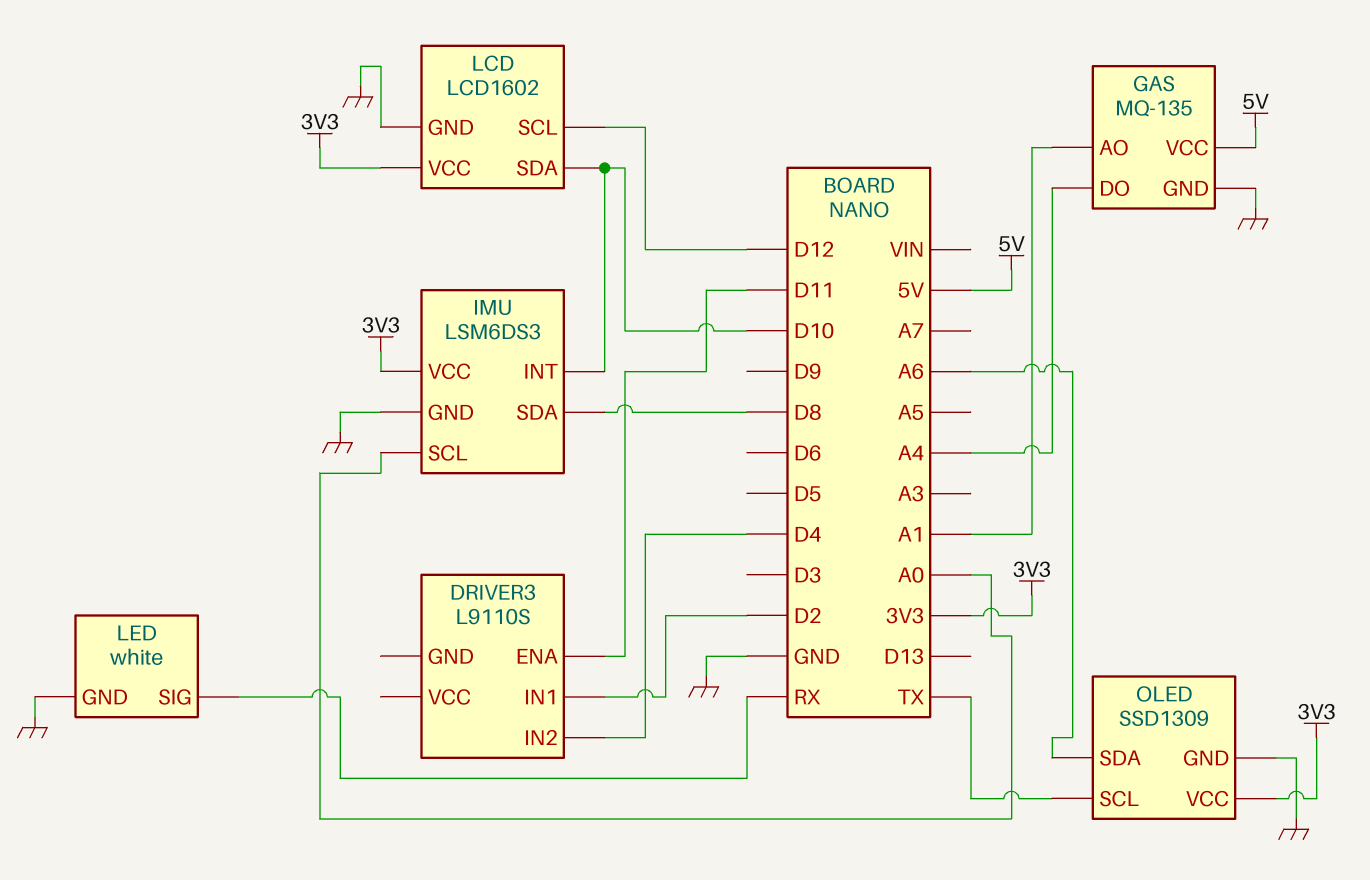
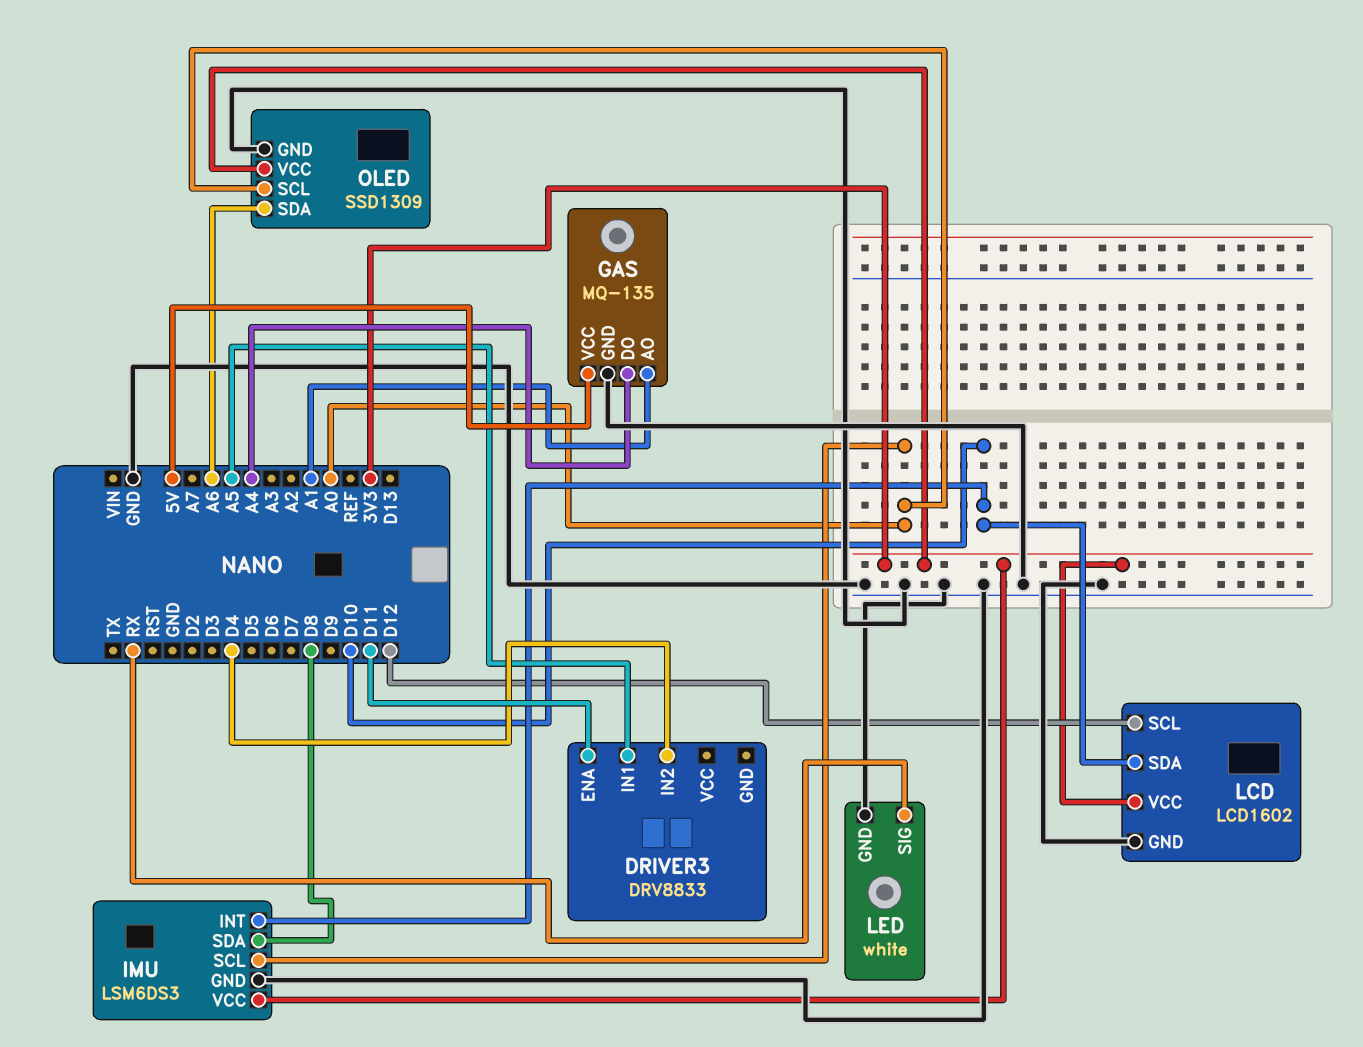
DRIVER3: L9110S -> DRV8833
DRIVER3 pin IN1: D2 -> A5
OLED pin SCL: TX -> A0

